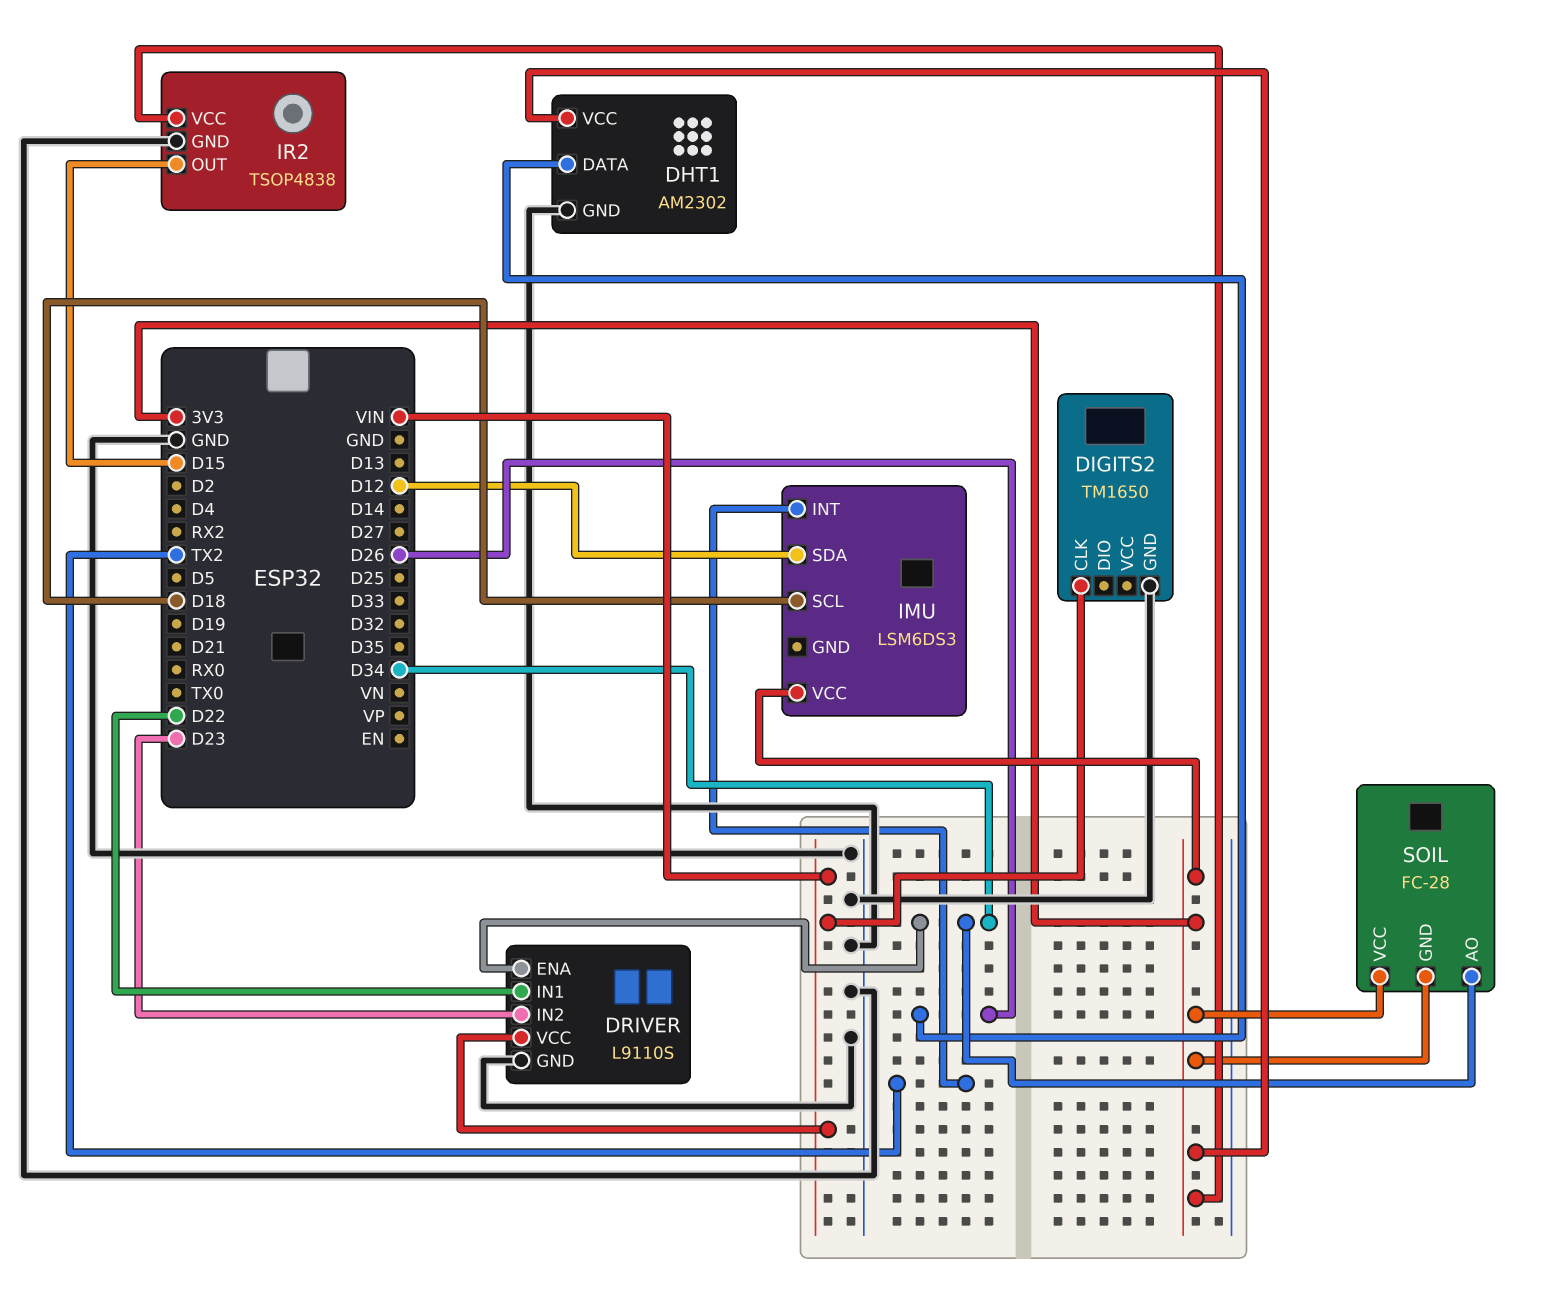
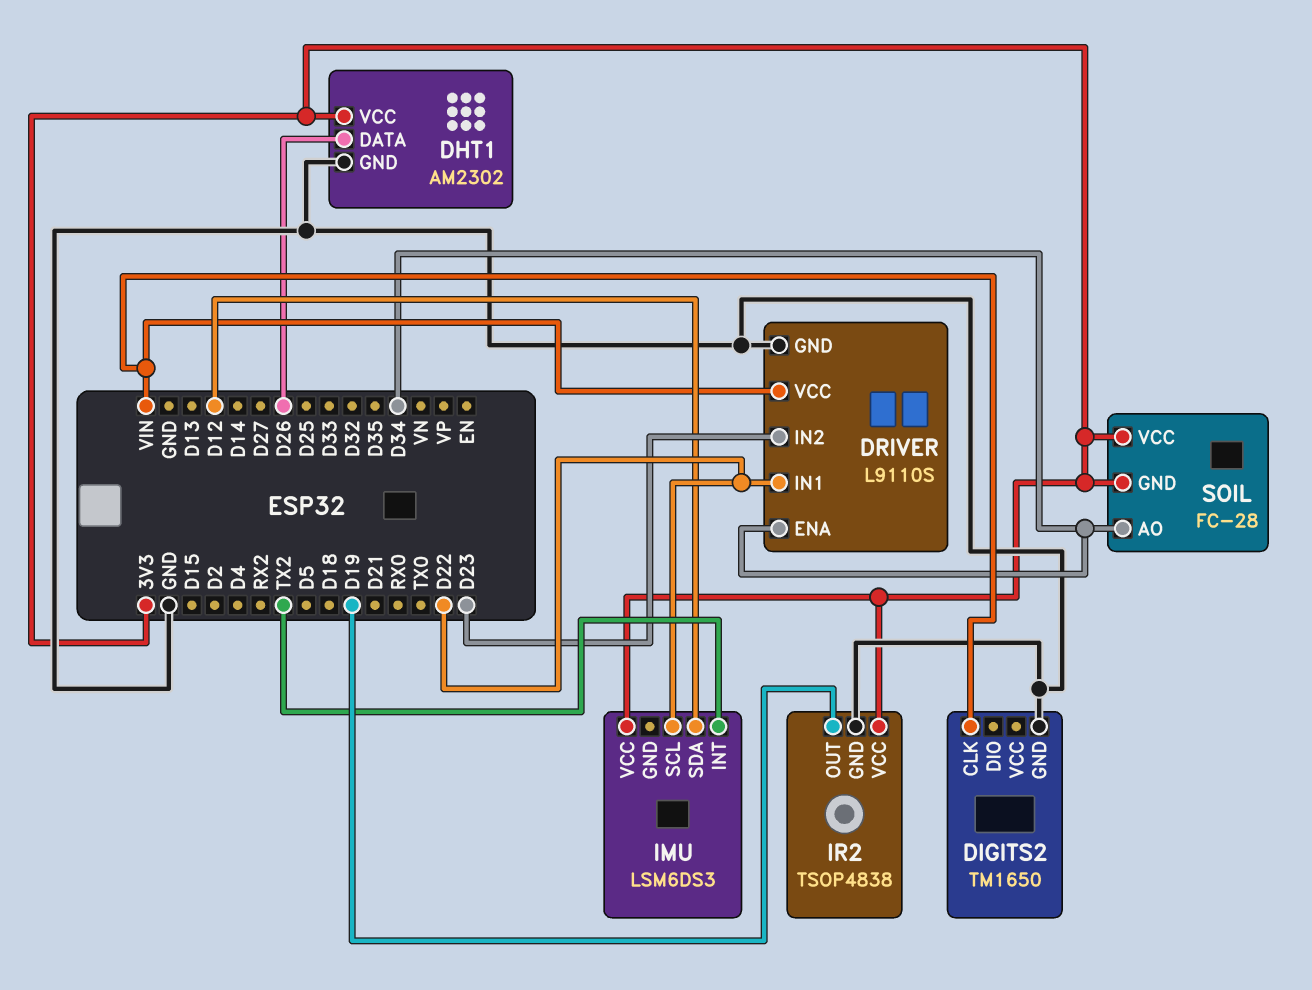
IMU pin SCL: D18 -> D22
IR2 pin OUT: D15 -> D19

